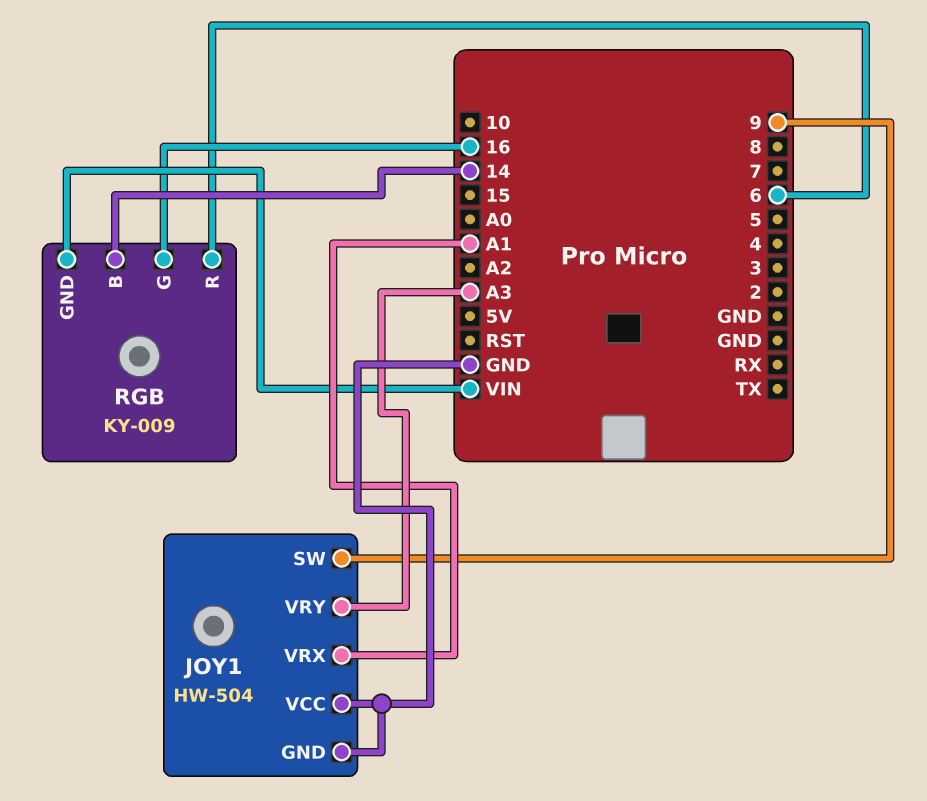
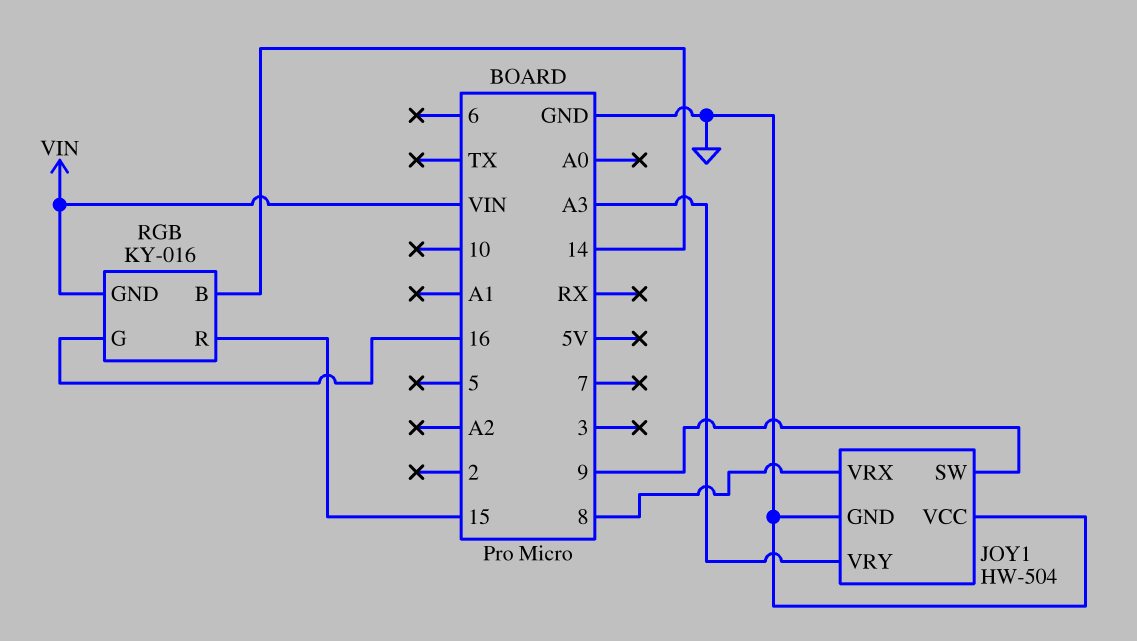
JOY1 pin VRX: A1 -> 8
RGB: KY-009 -> KY-016
RGB pin R: 6 -> 15

